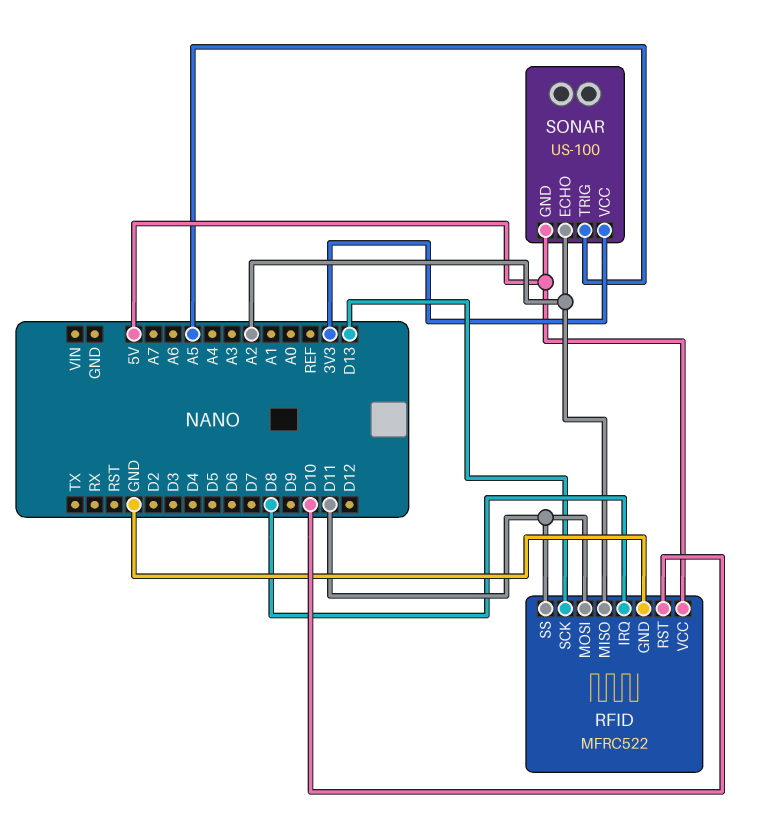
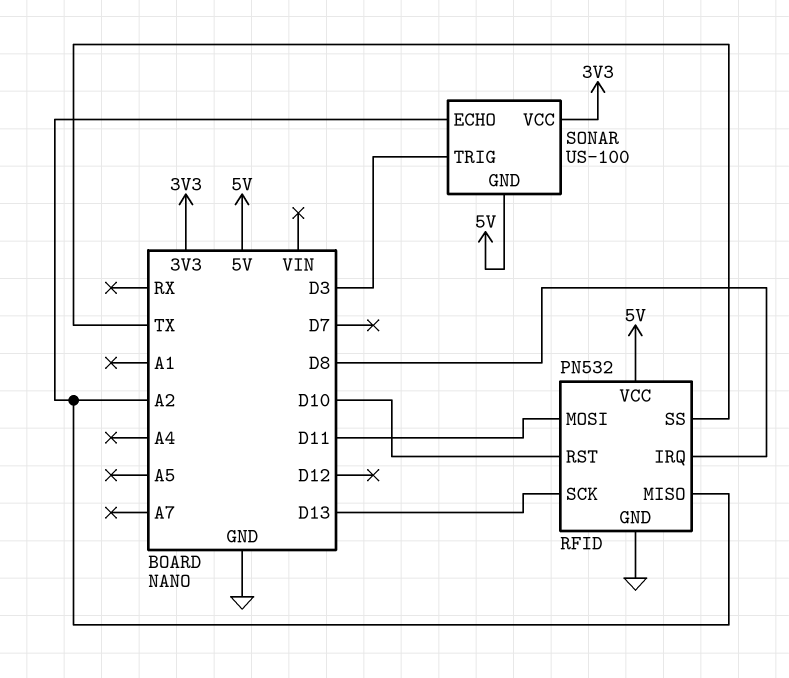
RFID: MFRC522 -> PN532
RFID pin SS: D11 -> TX
SONAR pin TRIG: A5 -> D3

